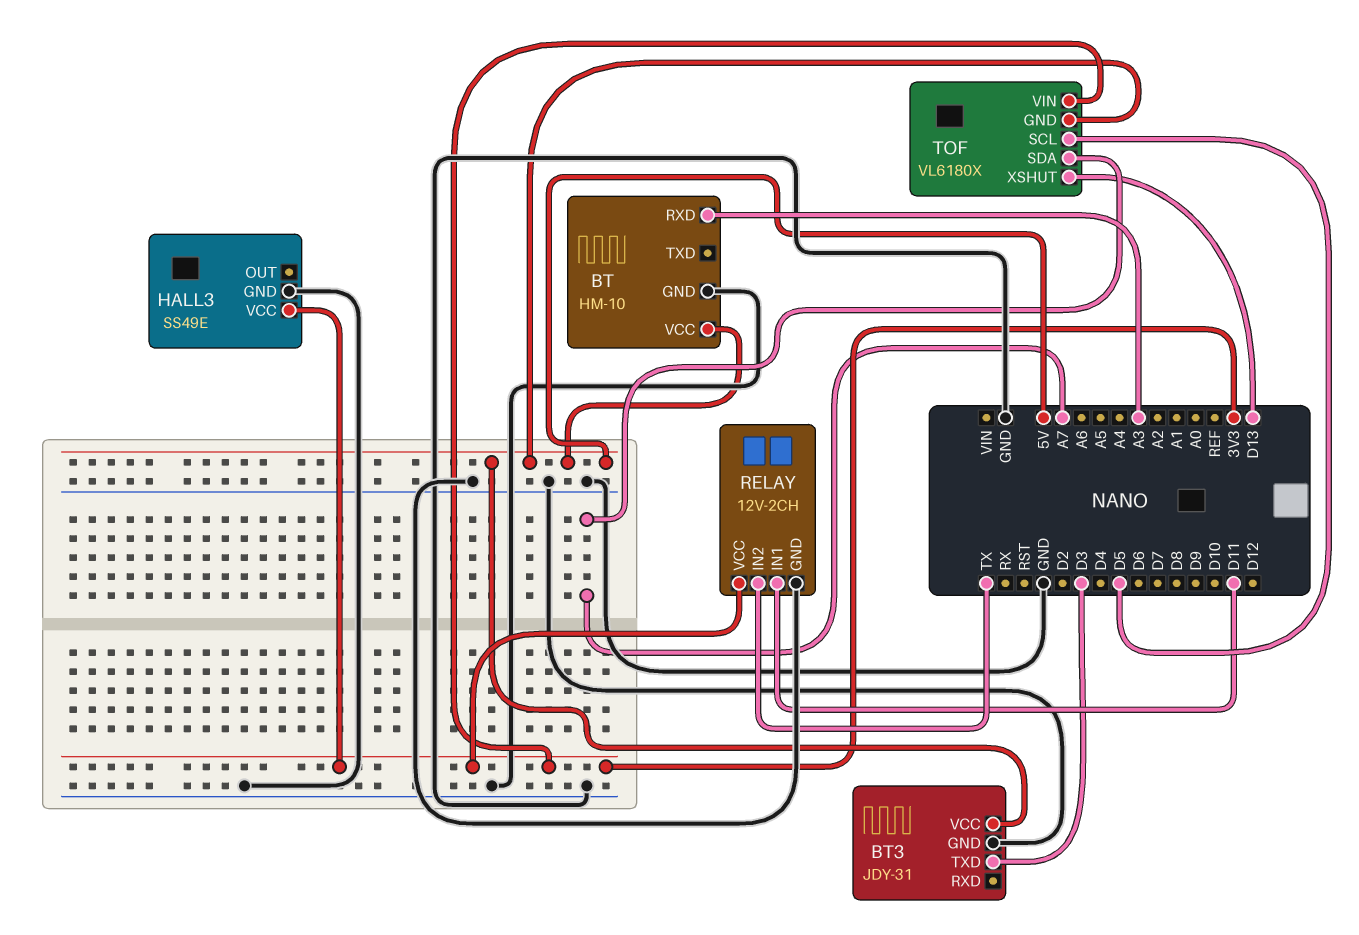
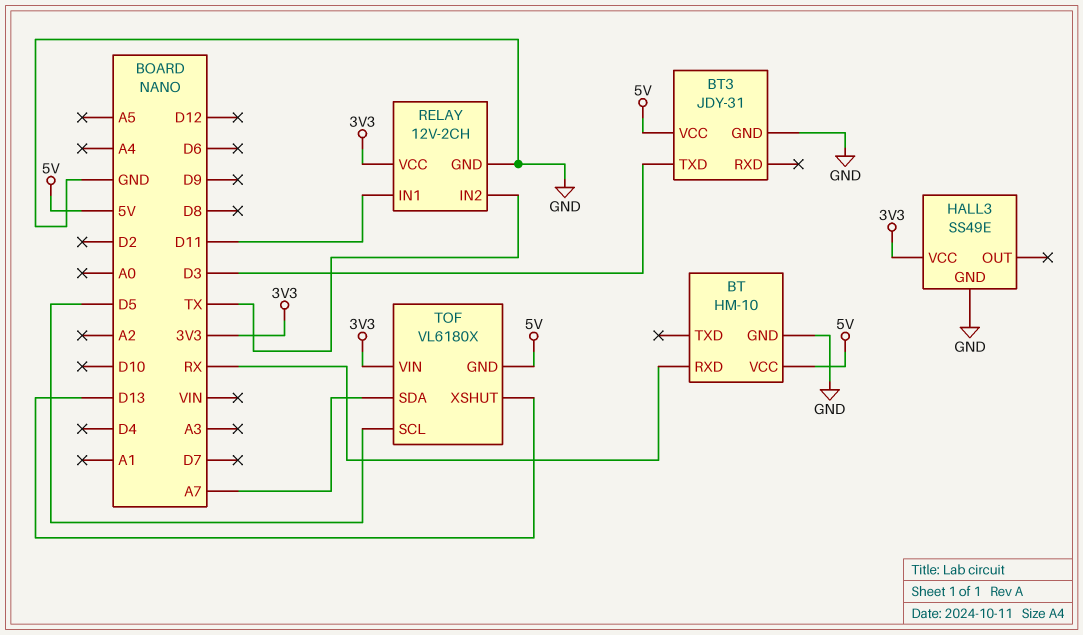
BT pin RXD: A3 -> RX

